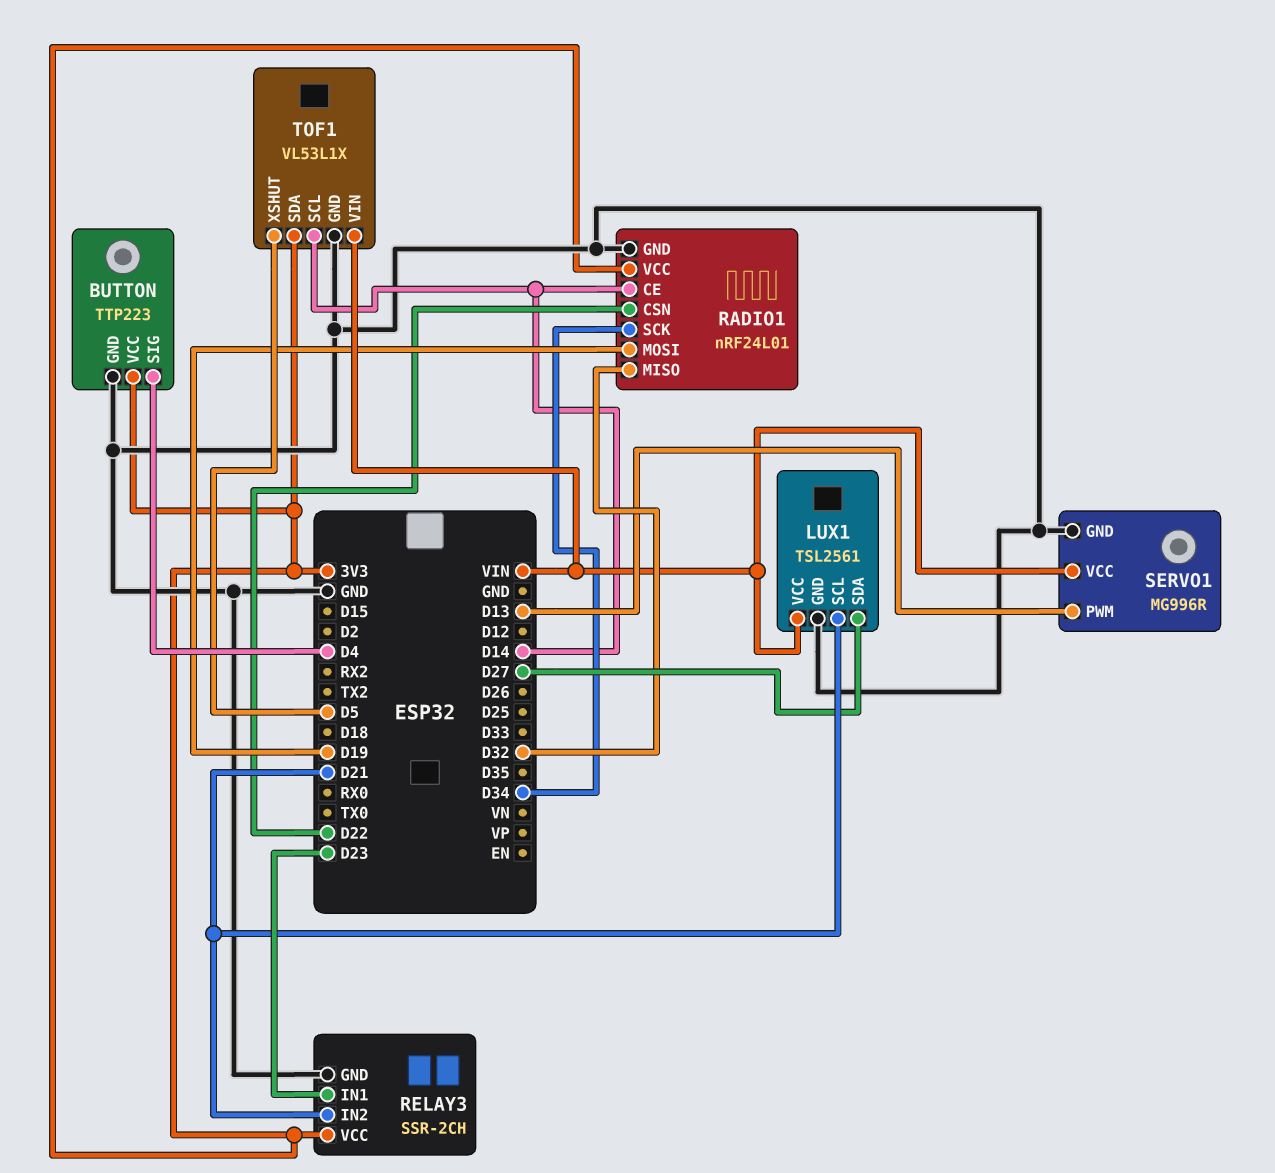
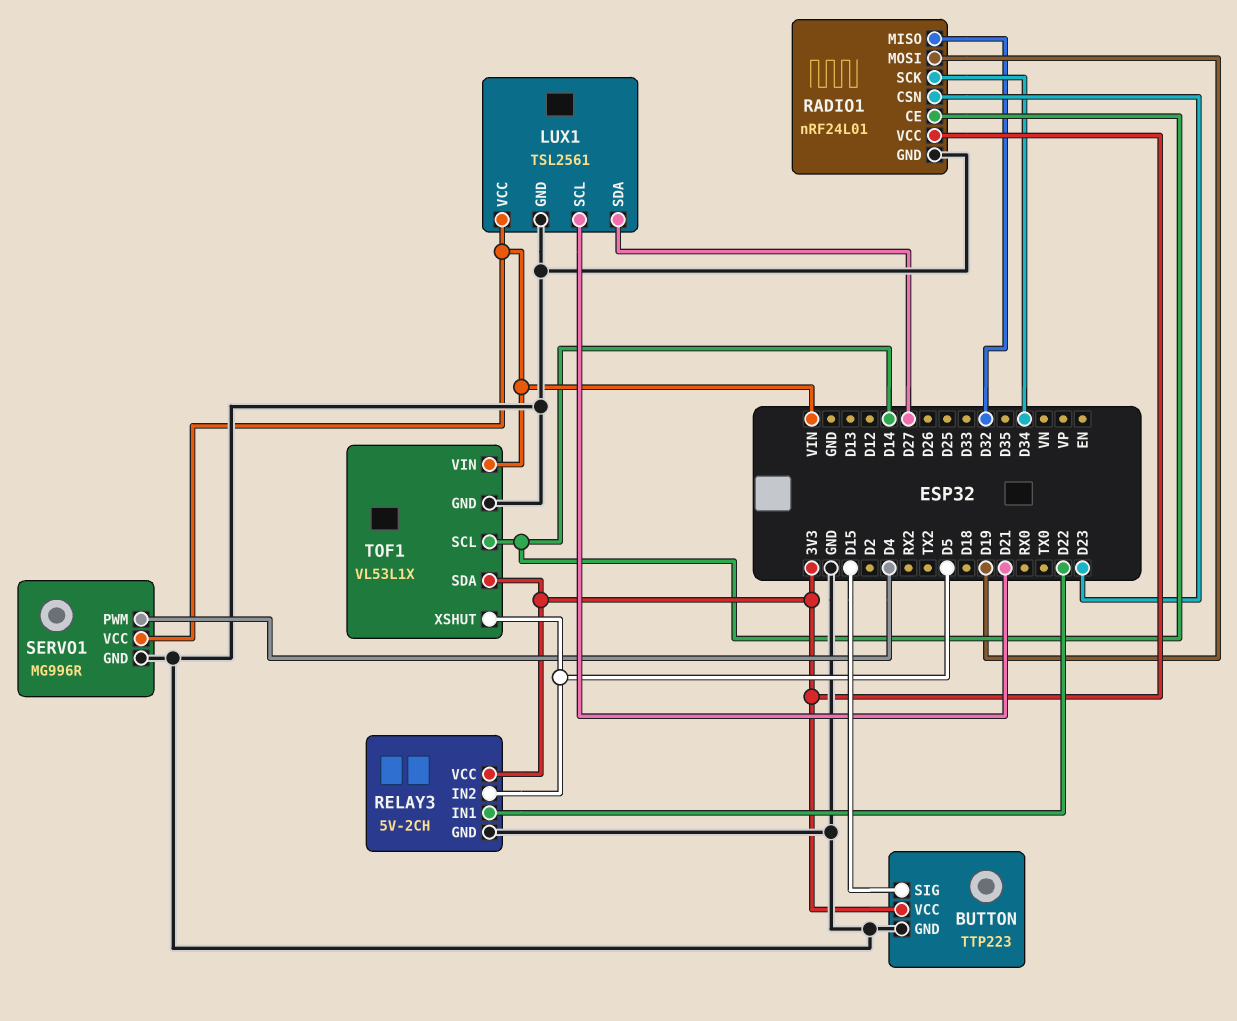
BUTTON pin SIG: D4 -> D15
RADIO1 pin CSN: D22 -> D23
RELAY3: SSR-2CH -> 5V-2CH
RELAY3 pin IN1: D23 -> D22
RELAY3 pin IN2: D21 -> D5
SERVO1 pin PWM: D13 -> D4

